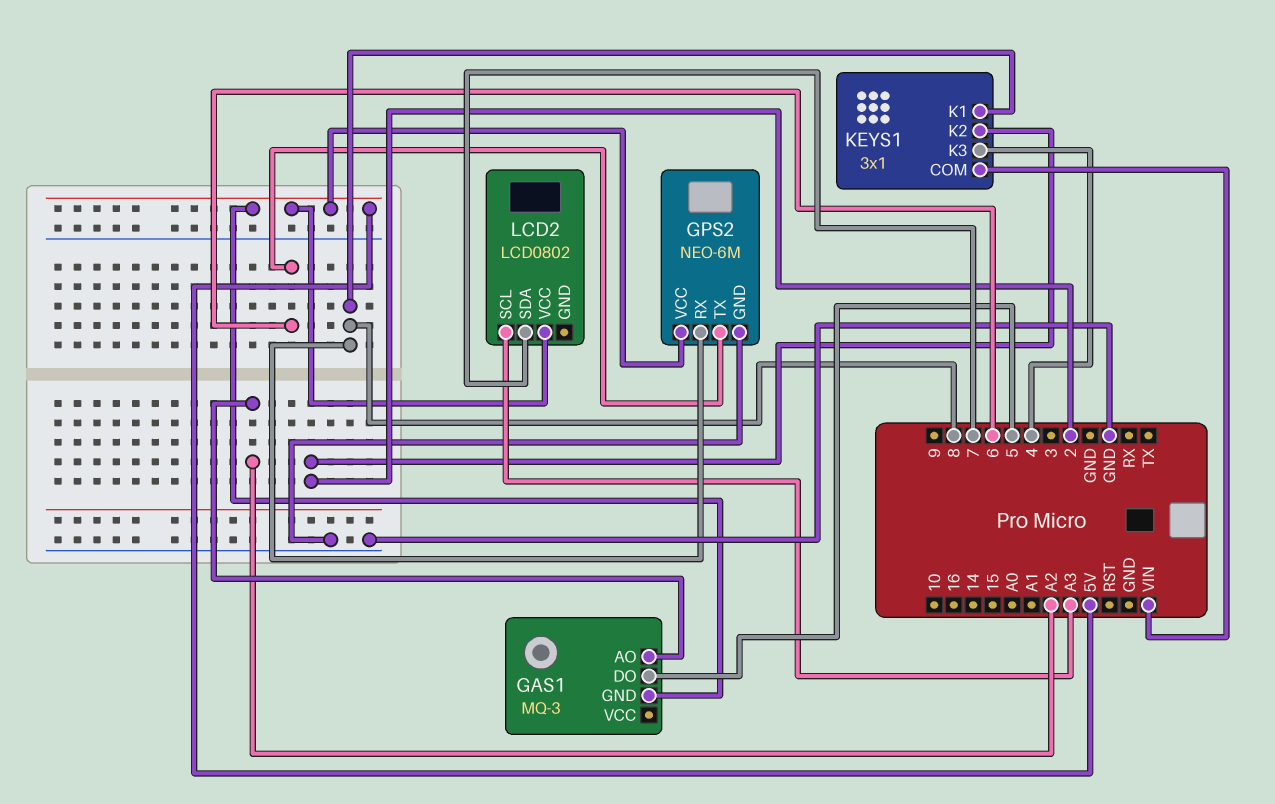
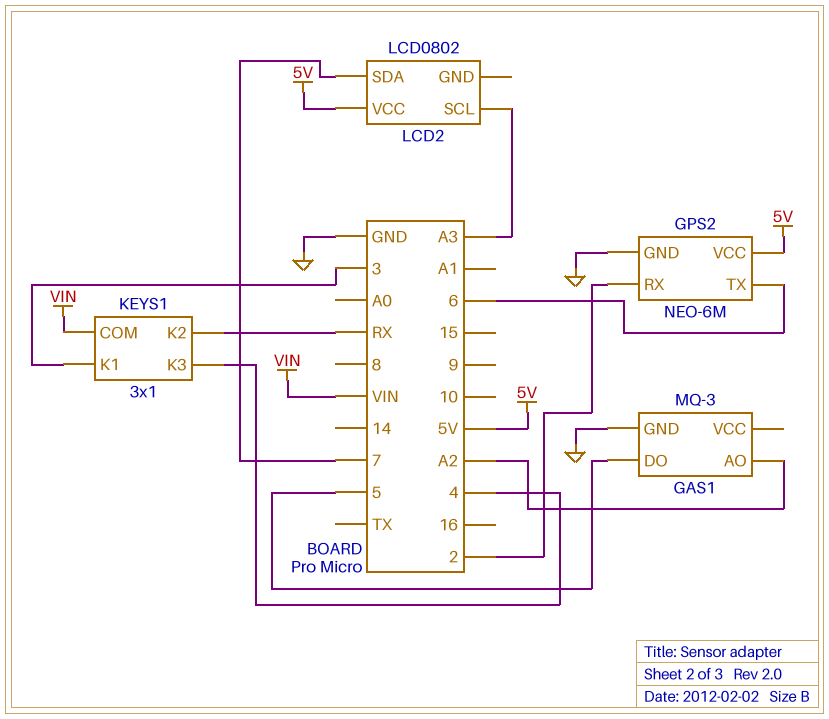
GAS1 pin GND: 5V -> GND
GPS2 pin RX: 8 -> 2
KEYS1 pin K1: 8 -> 3
KEYS1 pin K2: 2 -> RX

